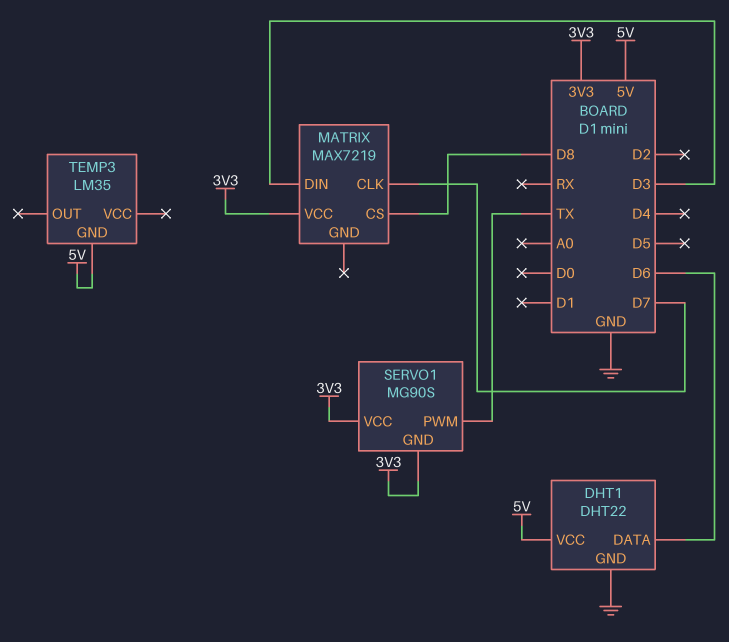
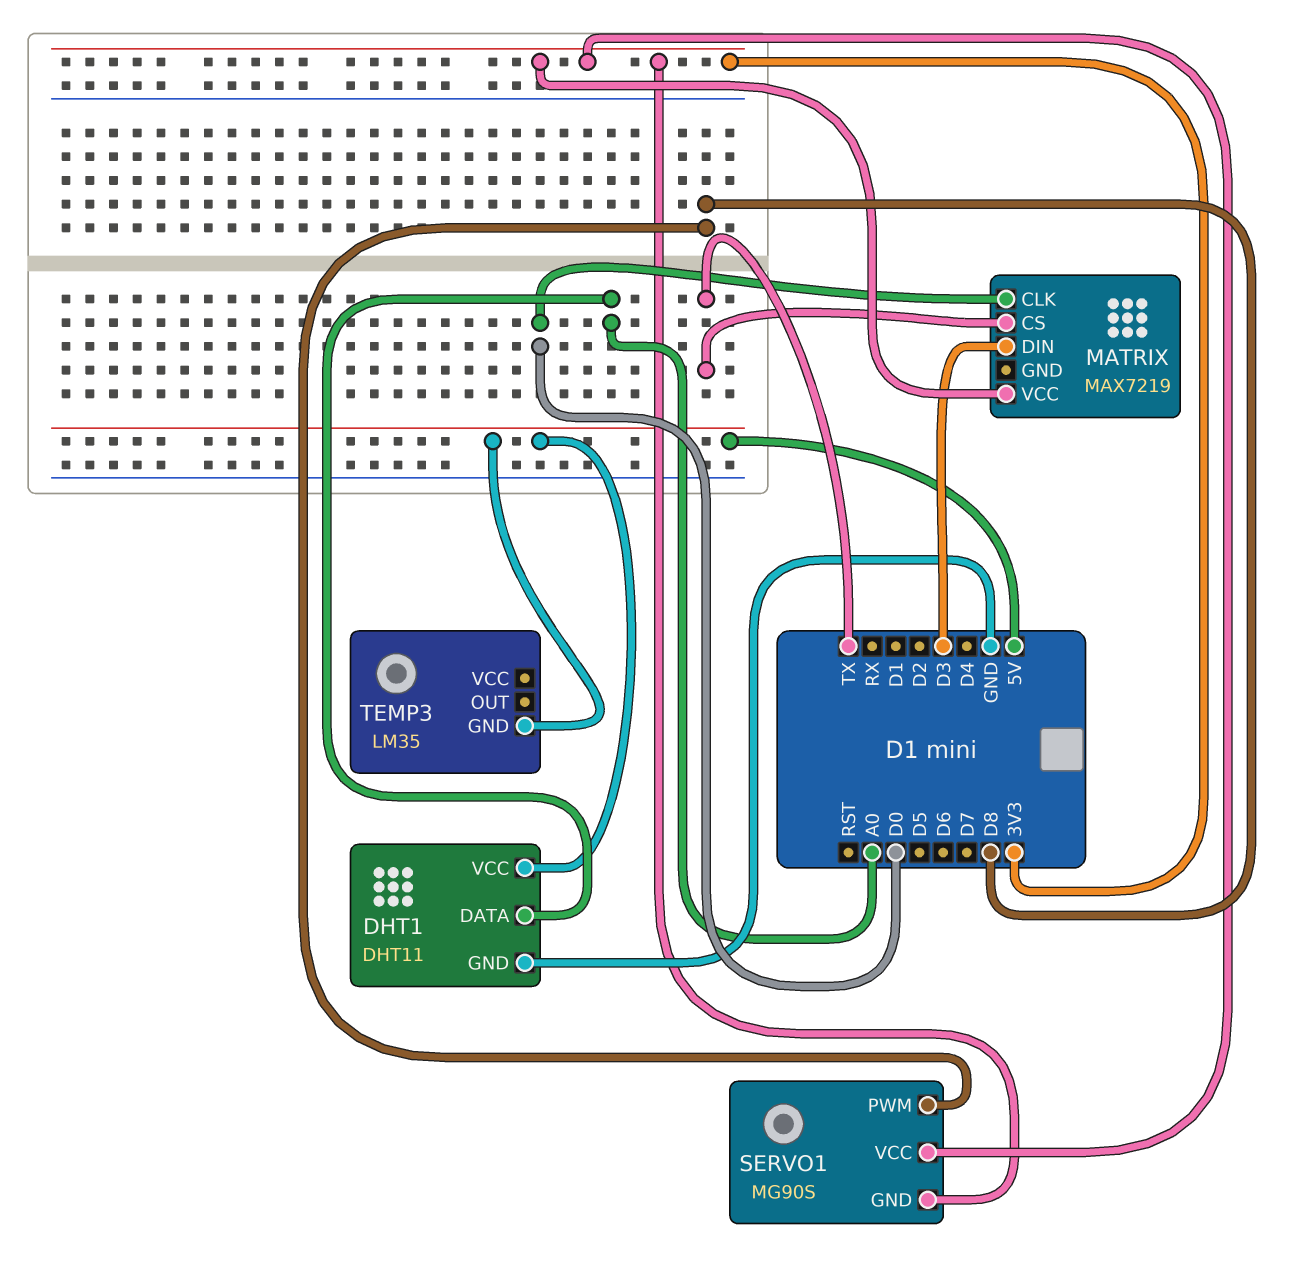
DHT1: DHT22 -> DHT11
DHT1 pin DATA: D6 -> A0
MATRIX pin CLK: D7 -> D0
MATRIX pin CS: D8 -> TX
SERVO1 pin PWM: TX -> D8

